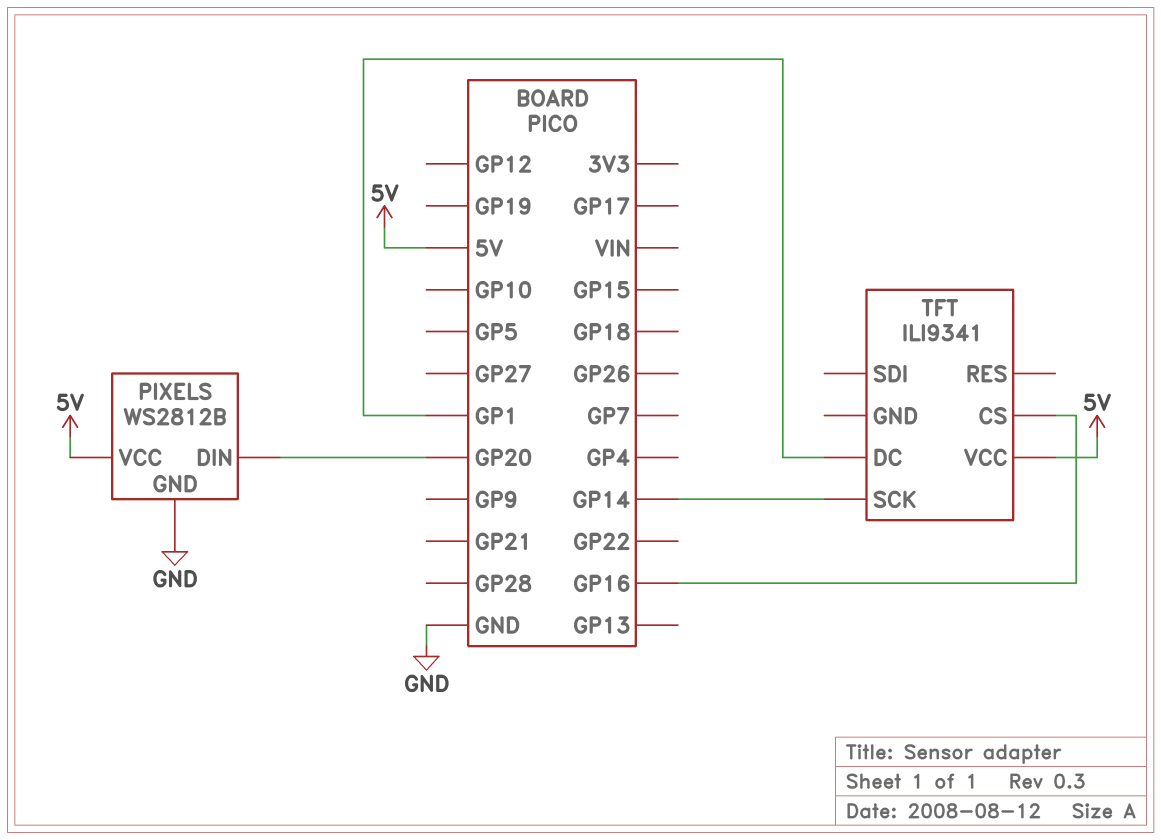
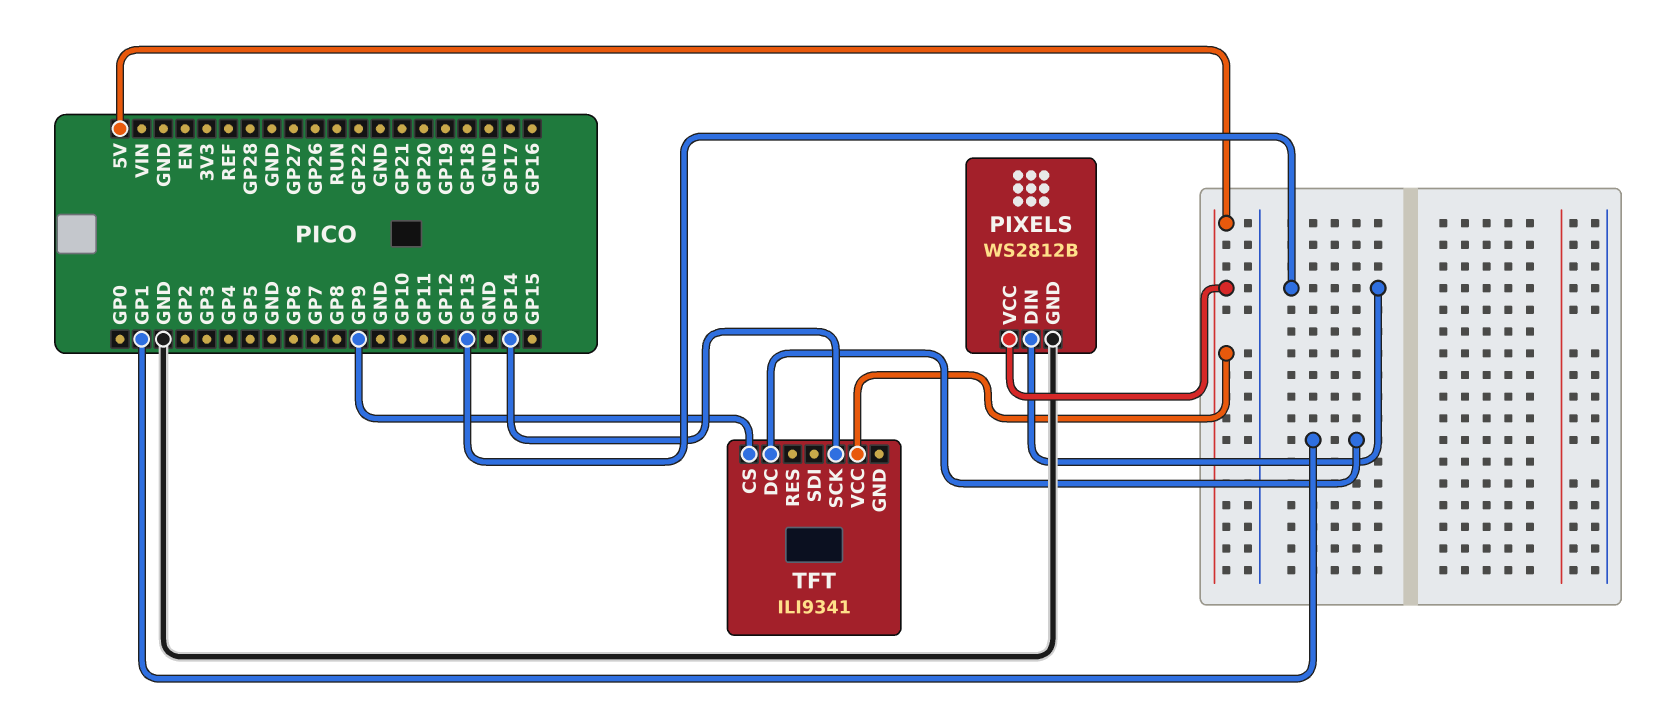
PIXELS pin DIN: GP20 -> GP13
TFT pin CS: GP16 -> GP9

